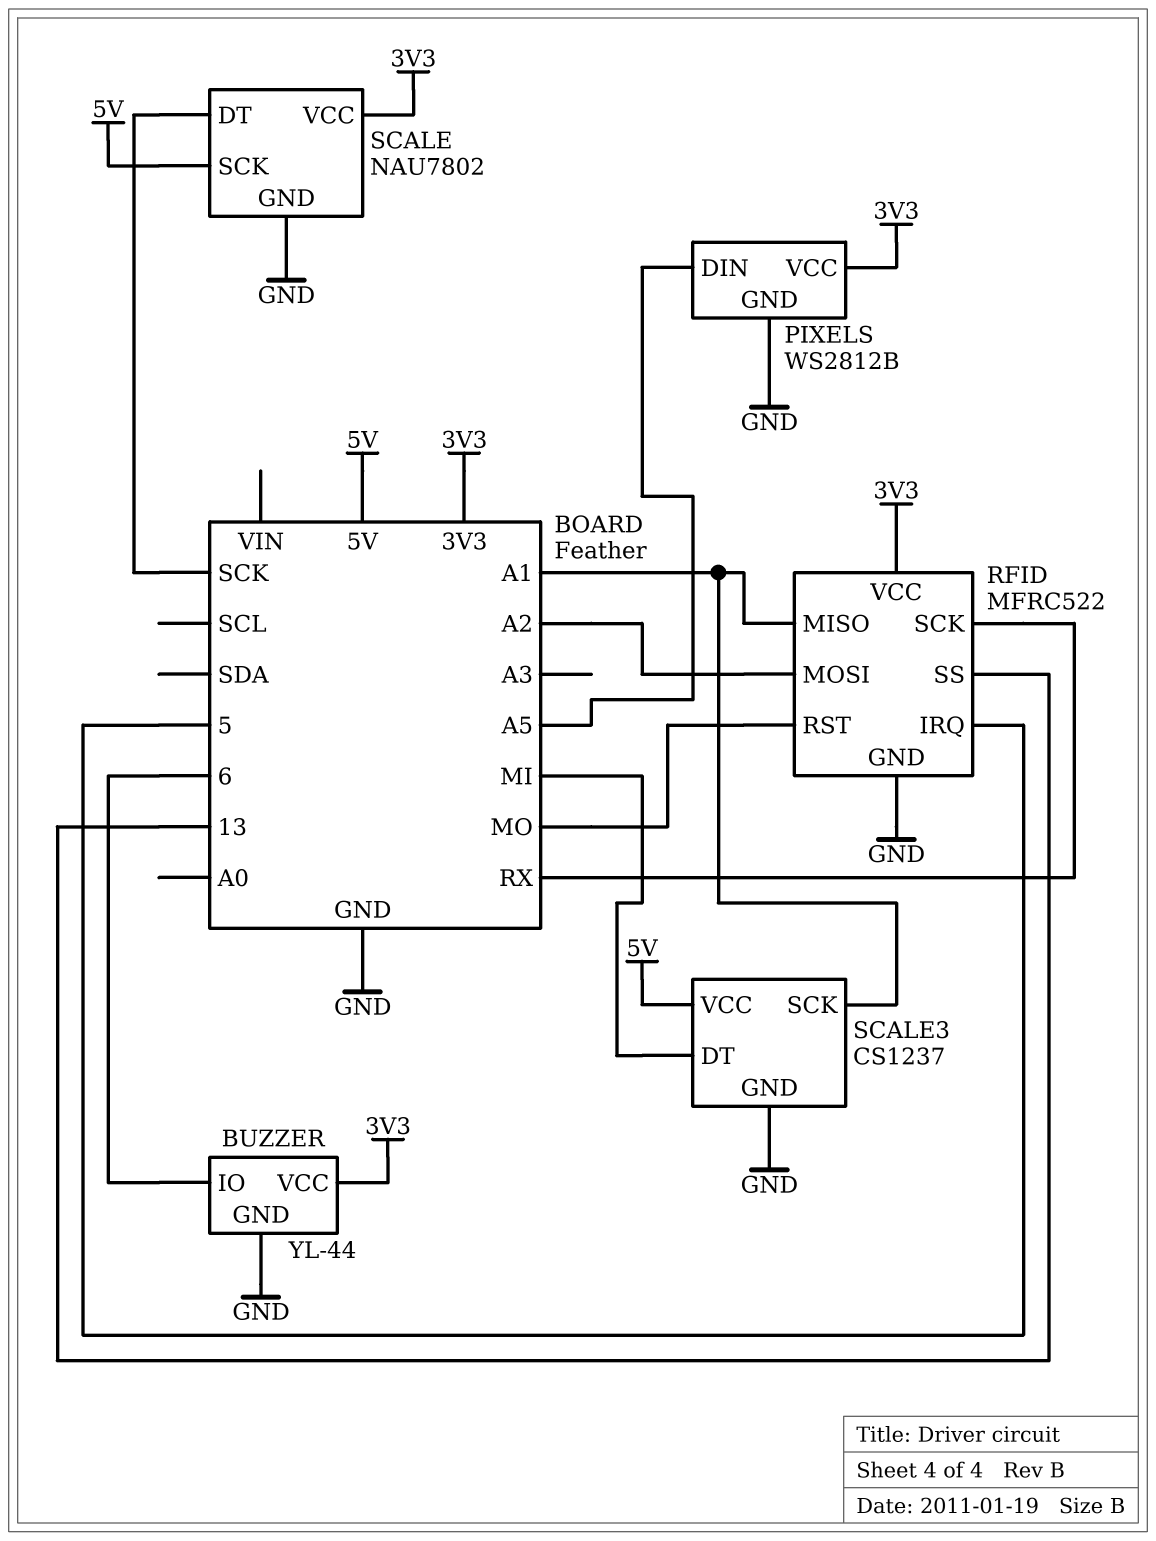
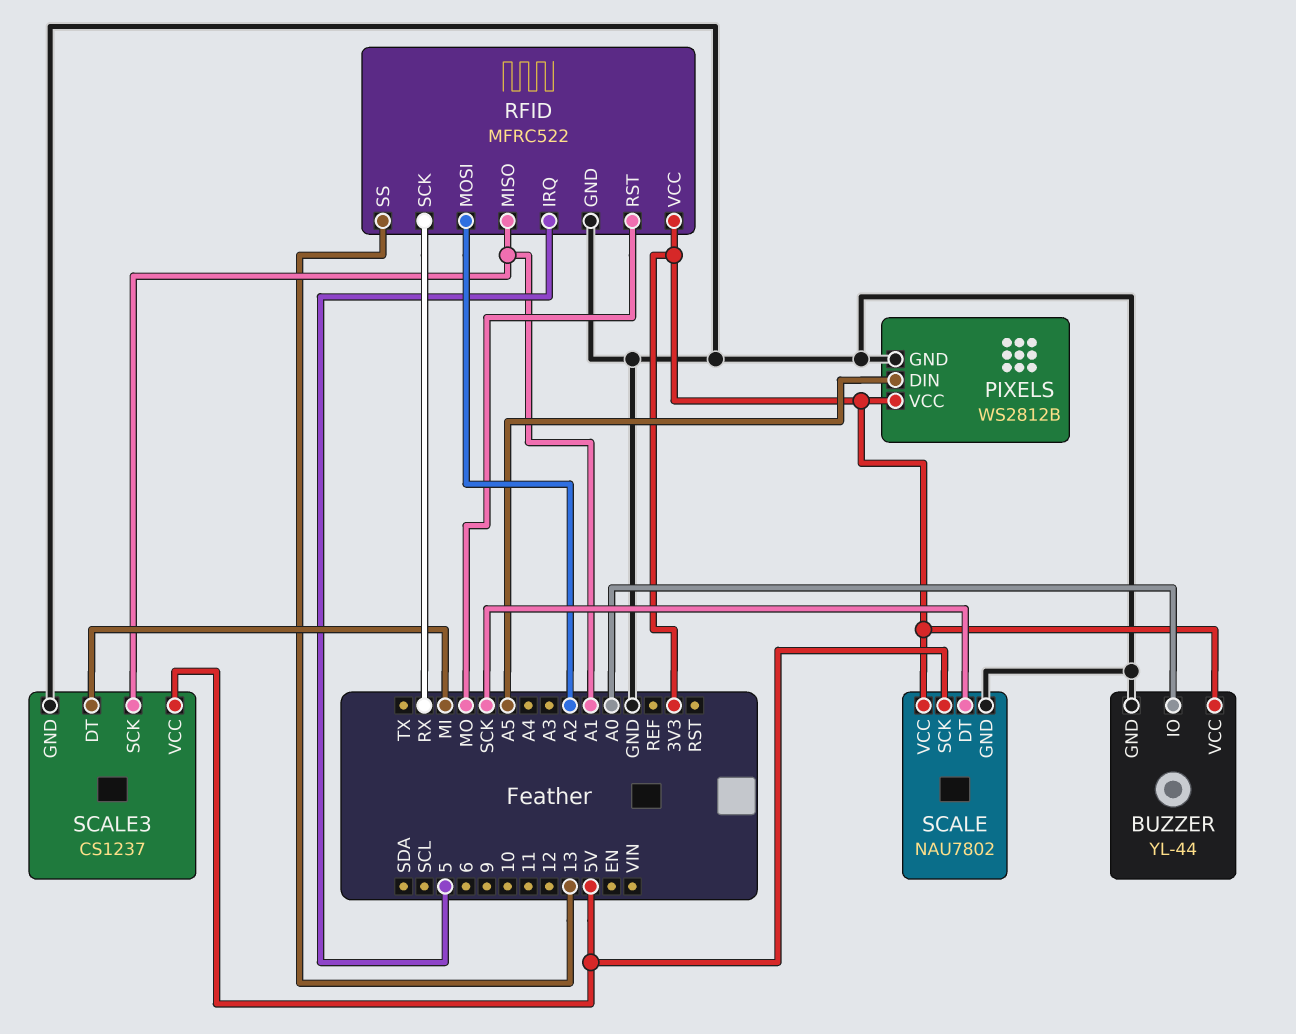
BUZZER pin IO: 6 -> A0

